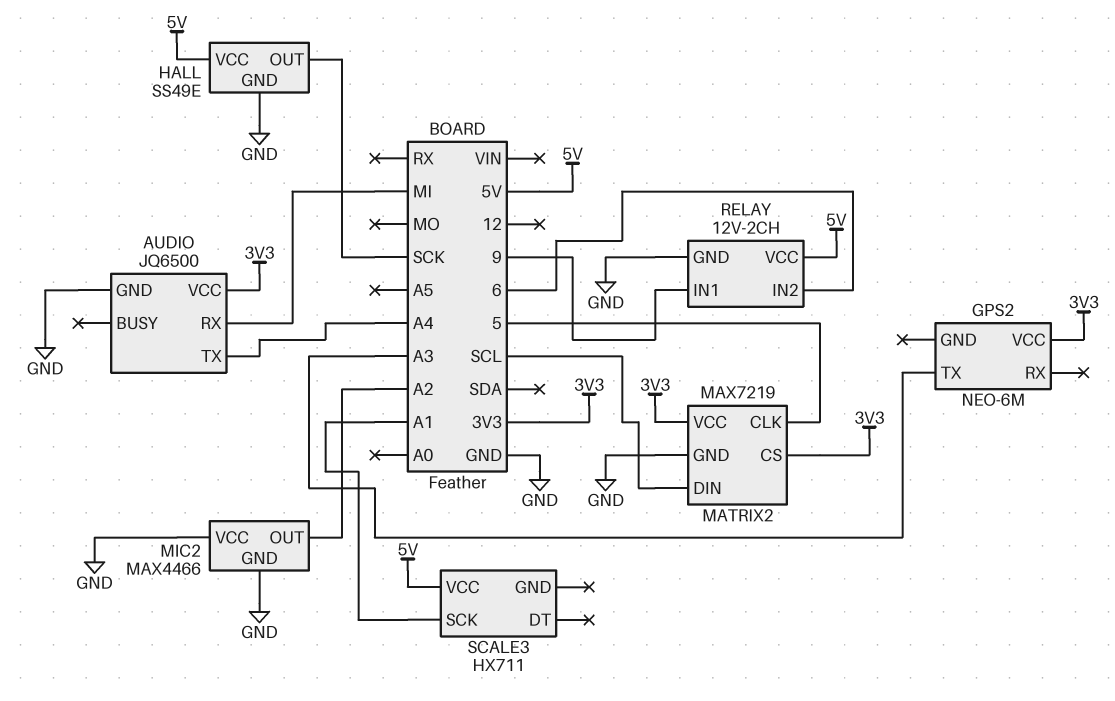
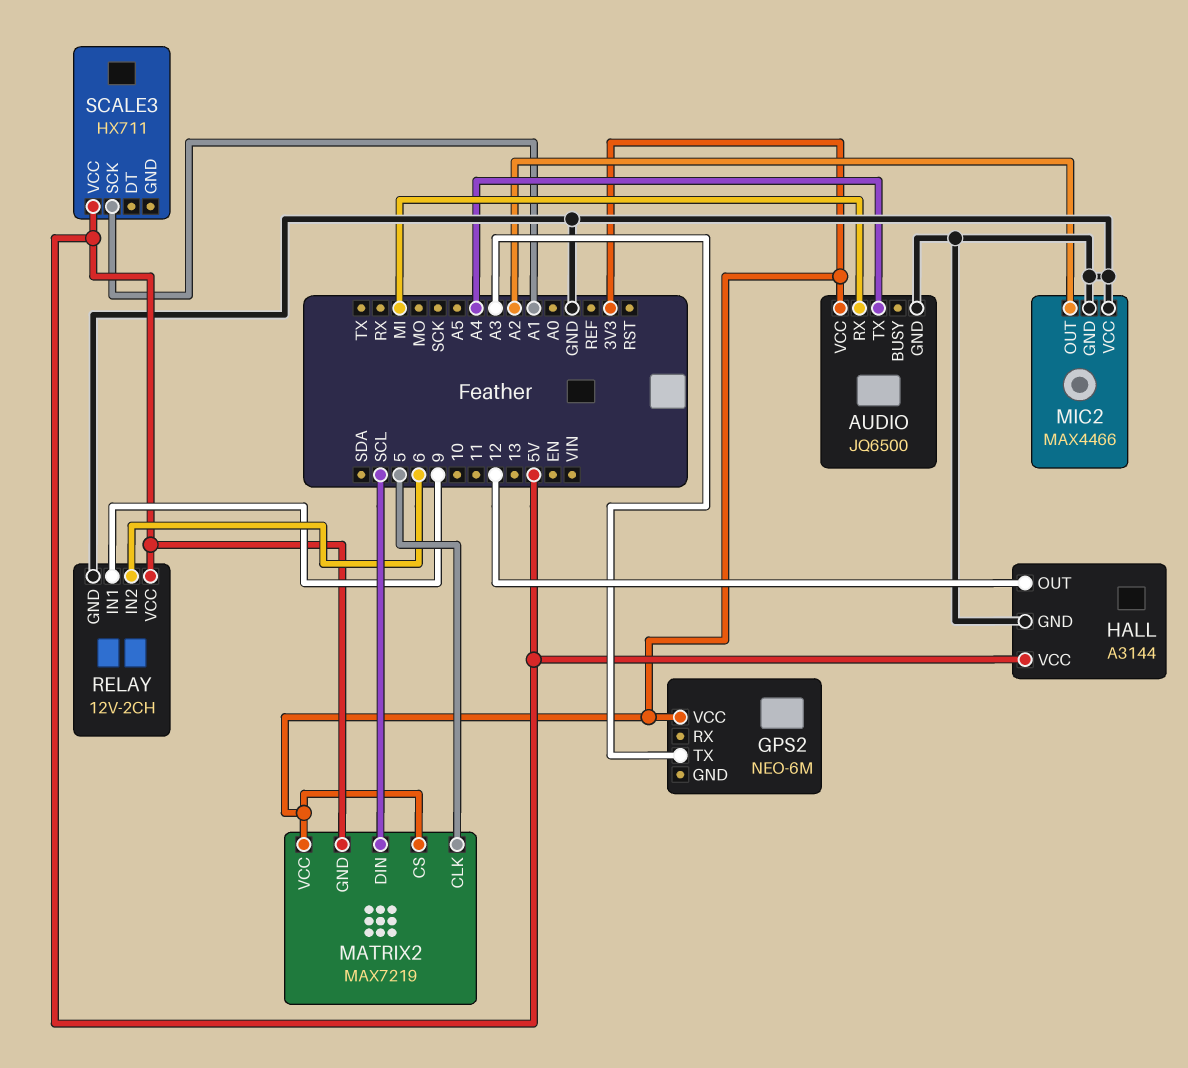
HALL: SS49E -> A3144
HALL pin OUT: SCK -> 12
MATRIX2 pin GND: GND -> 5V

